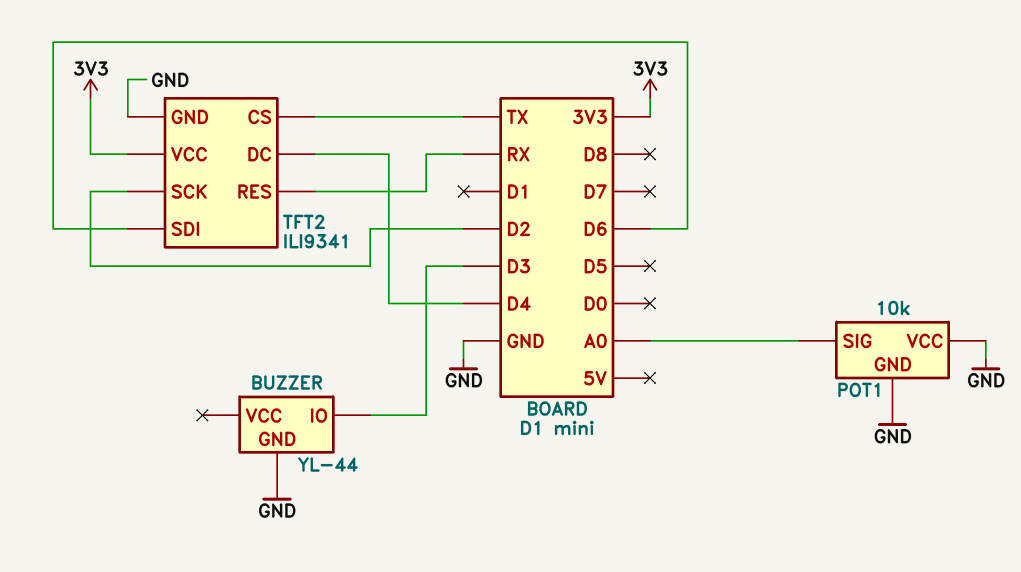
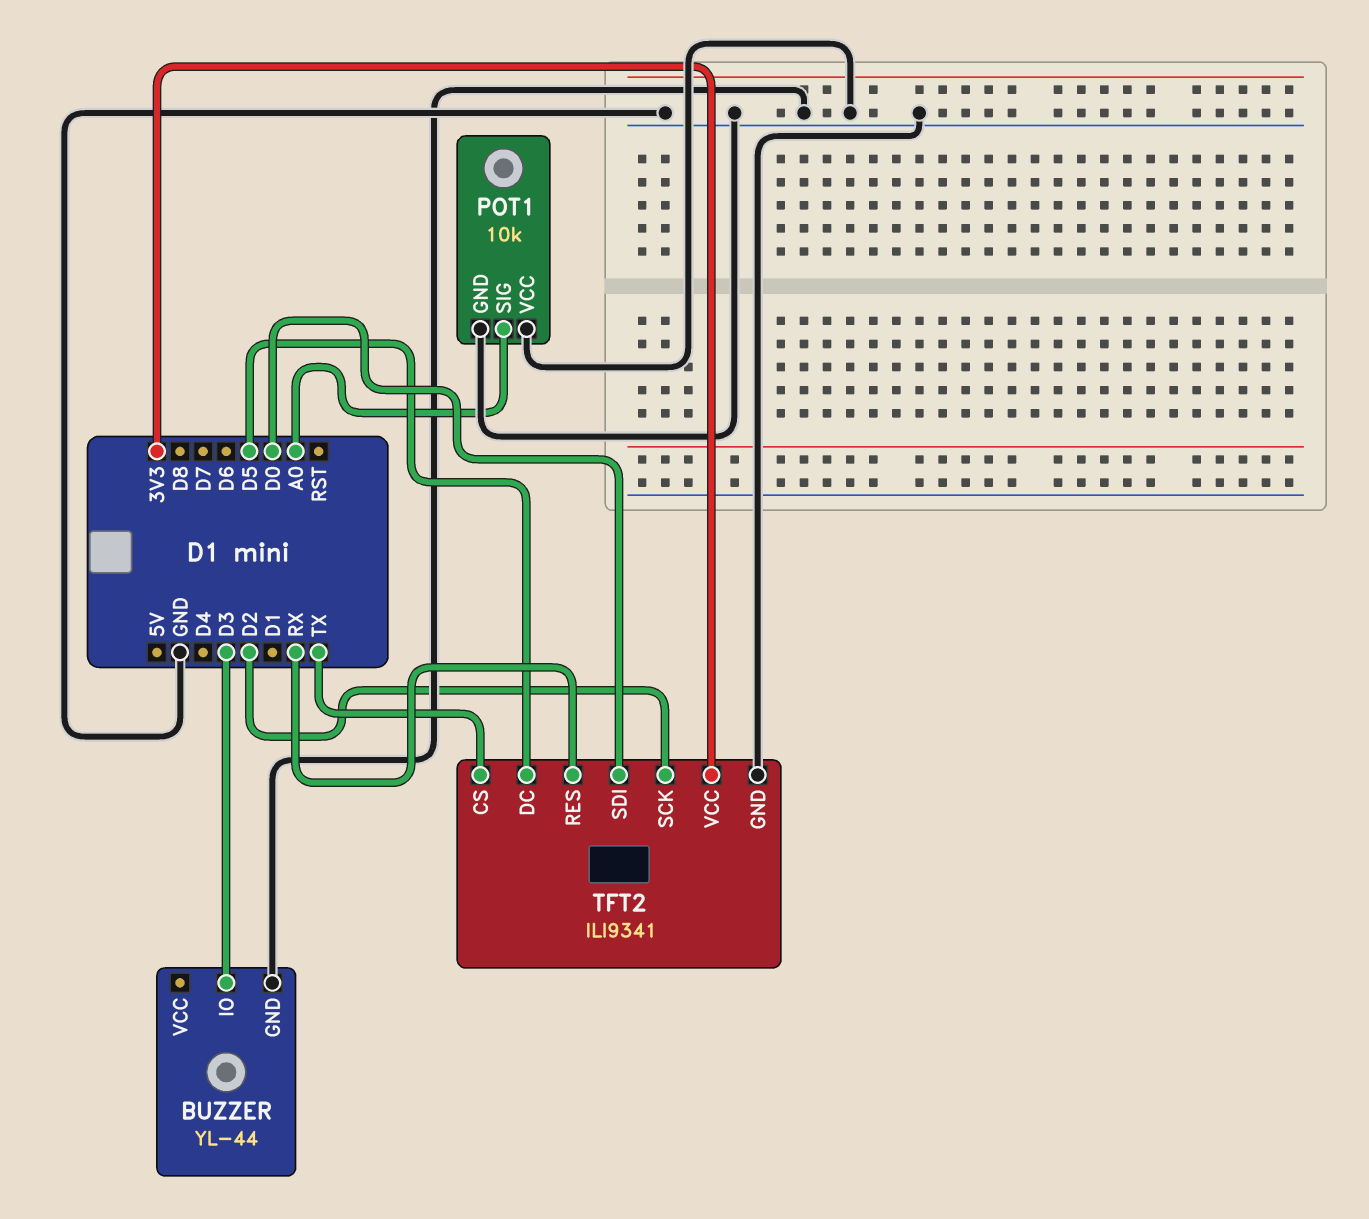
TFT2 pin DC: D4 -> D5
TFT2 pin SDI: D6 -> D0

